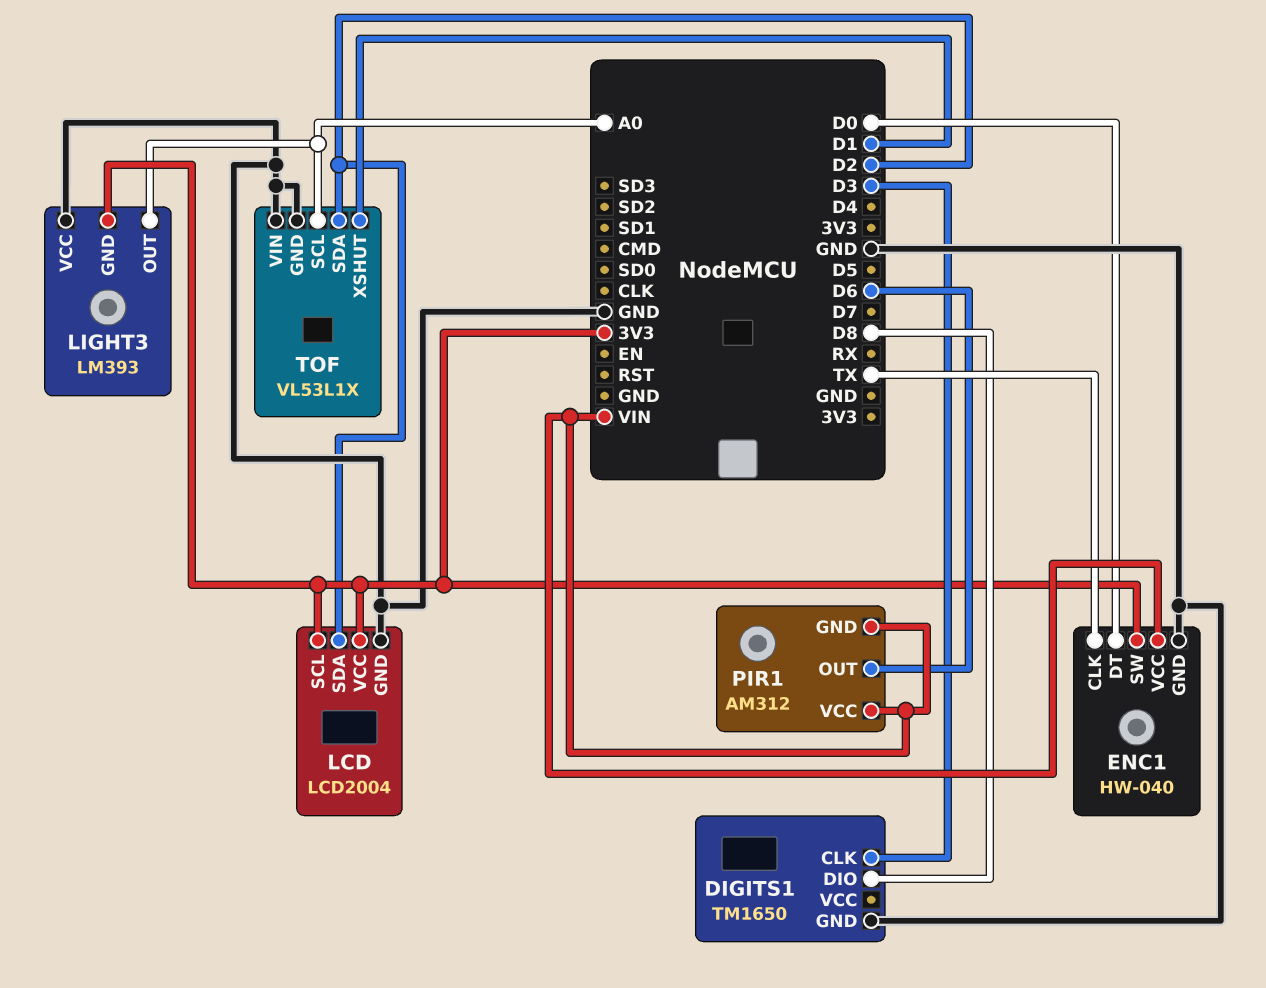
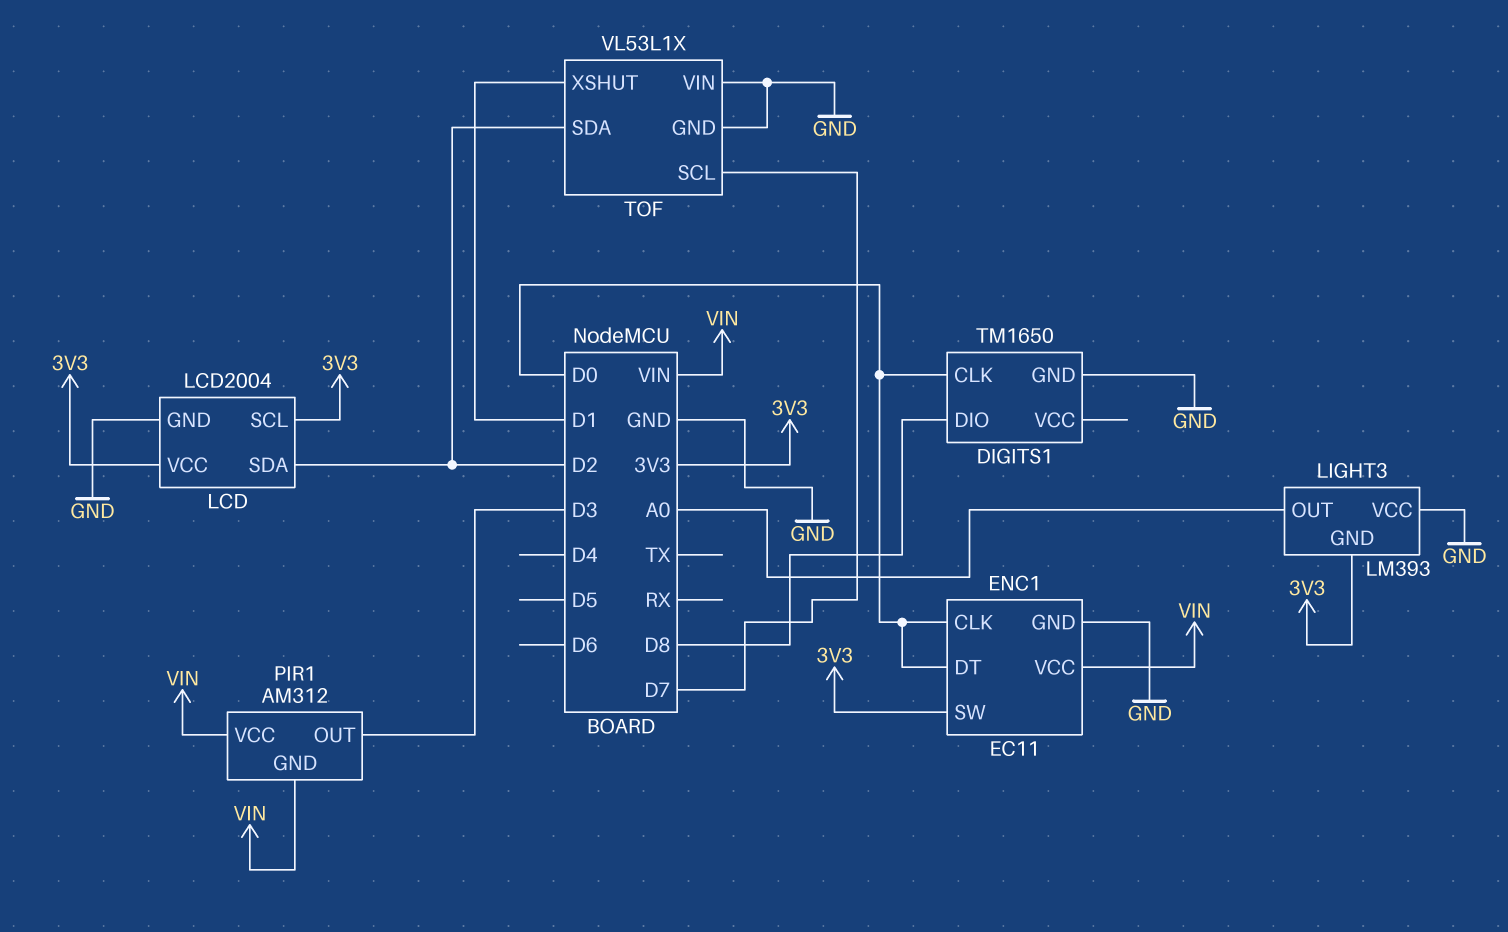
DIGITS1 pin CLK: D3 -> D0
ENC1: HW-040 -> EC11
ENC1 pin CLK: TX -> D0
PIR1 pin OUT: D6 -> D3
TOF pin SCL: A0 -> D7

